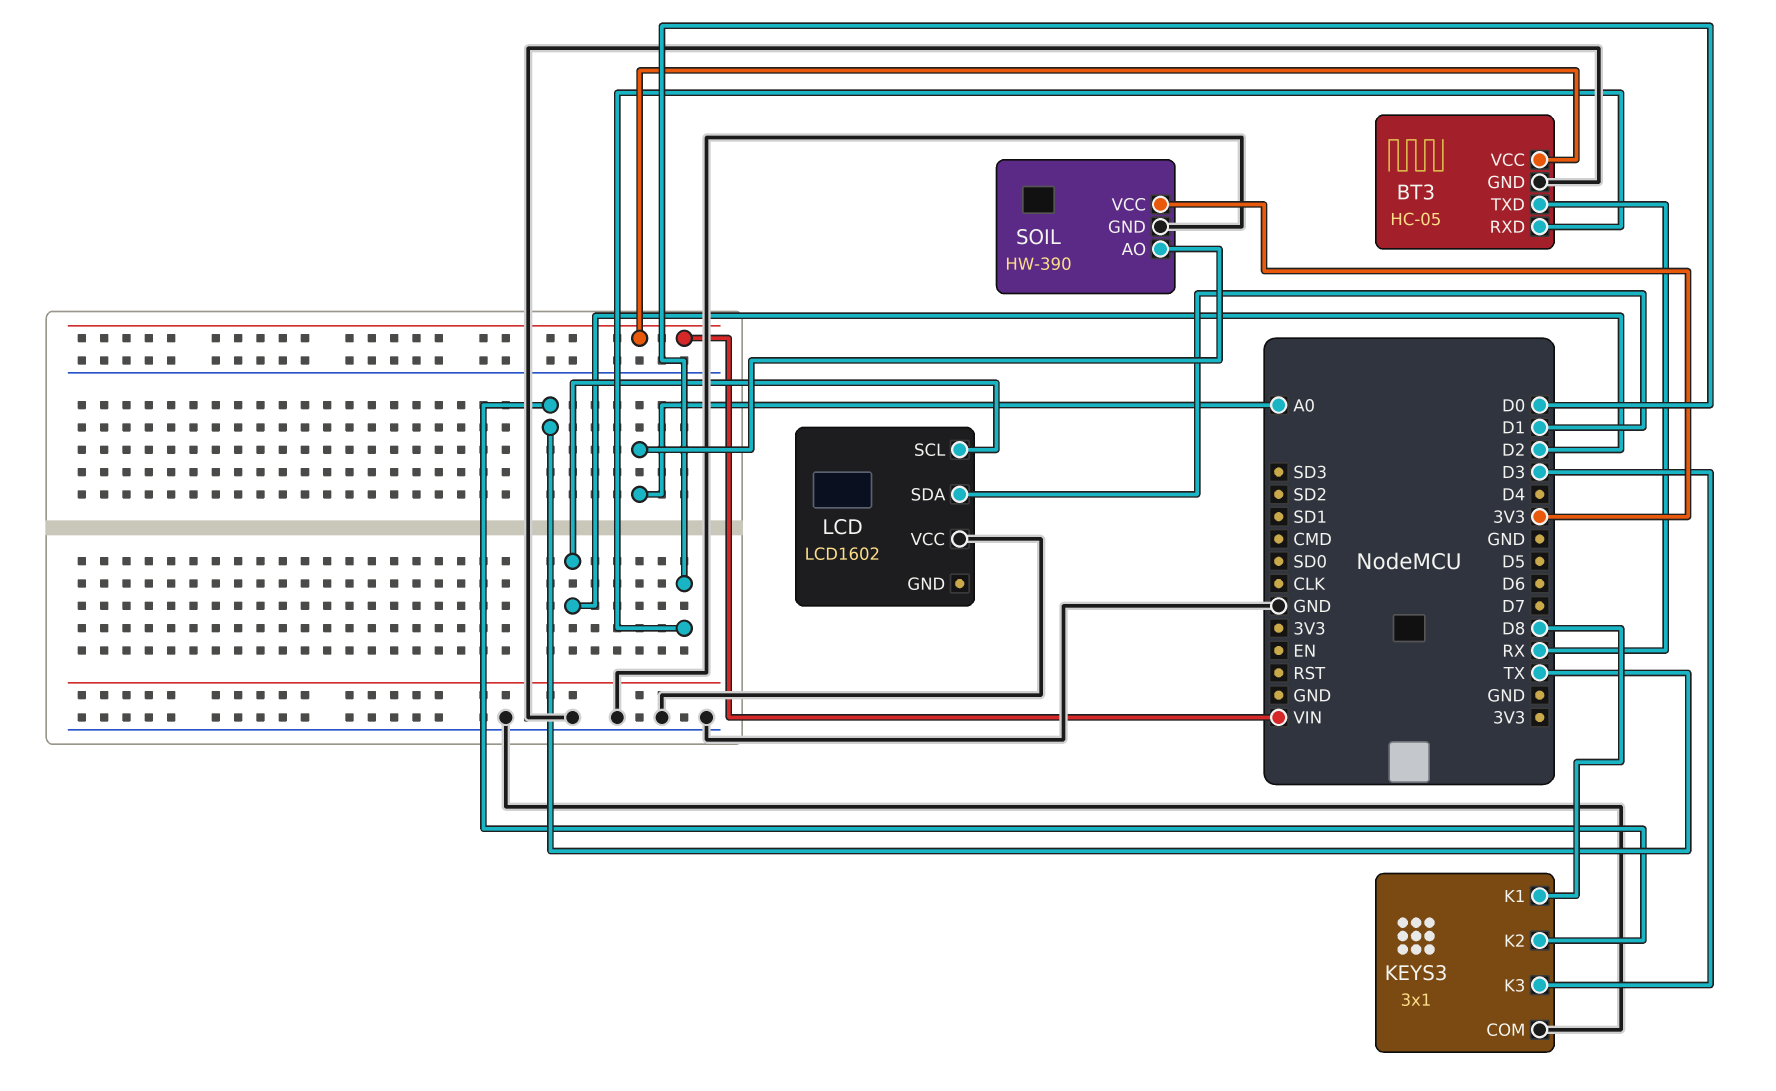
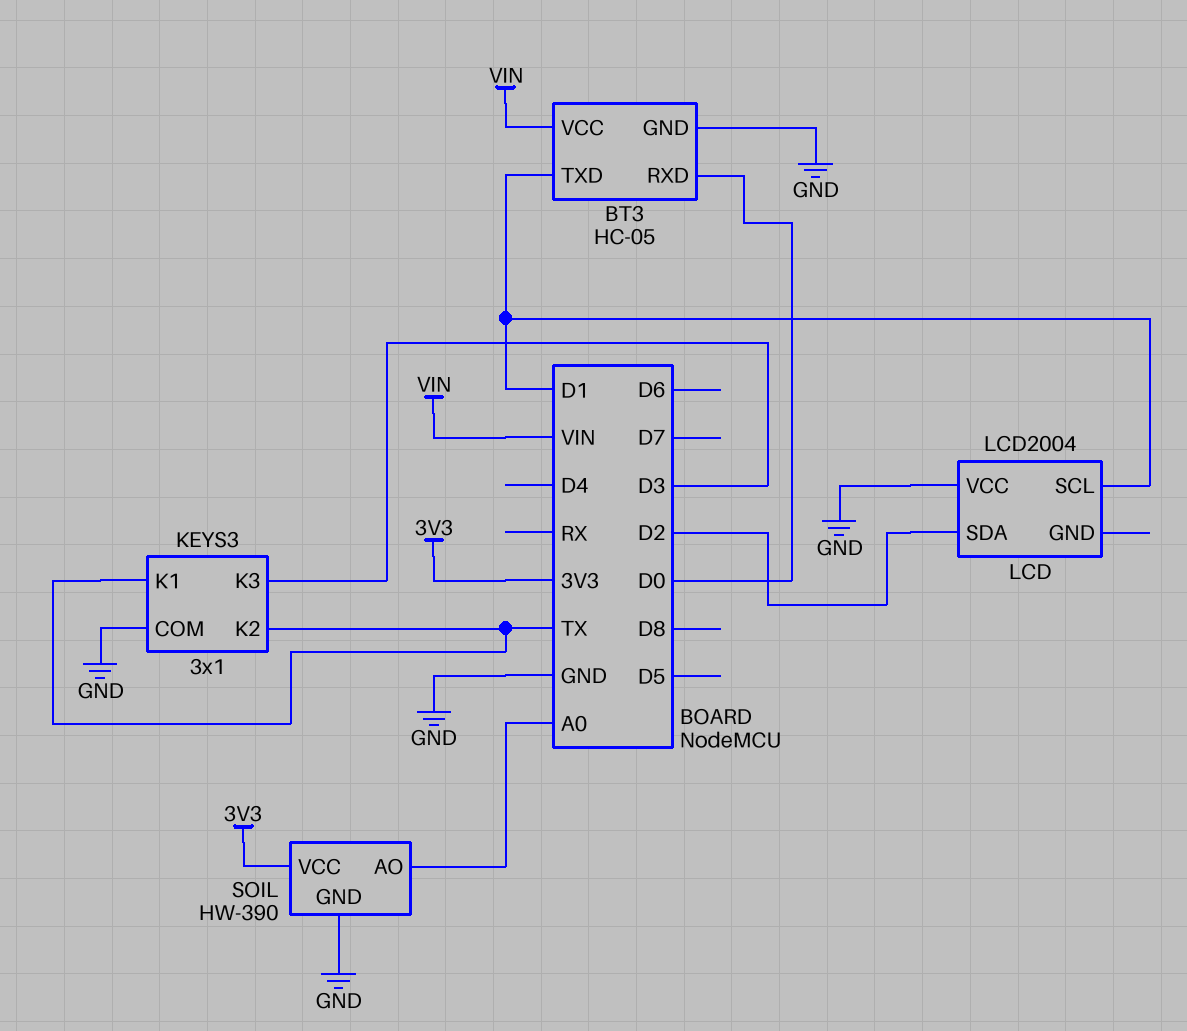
BT3 pin TXD: RX -> D1
KEYS3 pin K1: D8 -> TX
LCD: LCD1602 -> LCD2004
LCD pin SCL: D2 -> D1
LCD pin SDA: D1 -> D2

